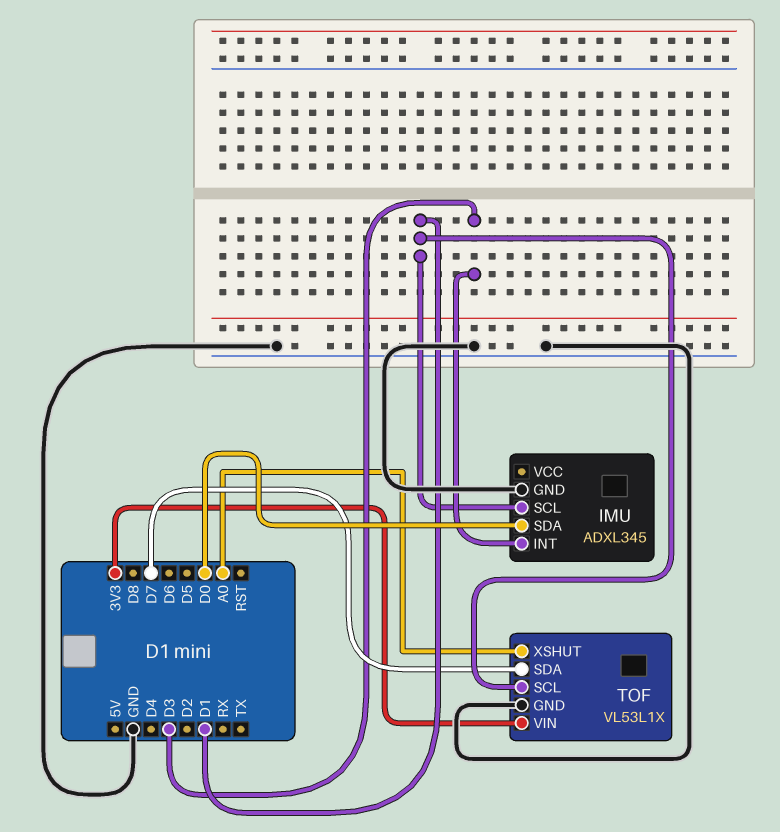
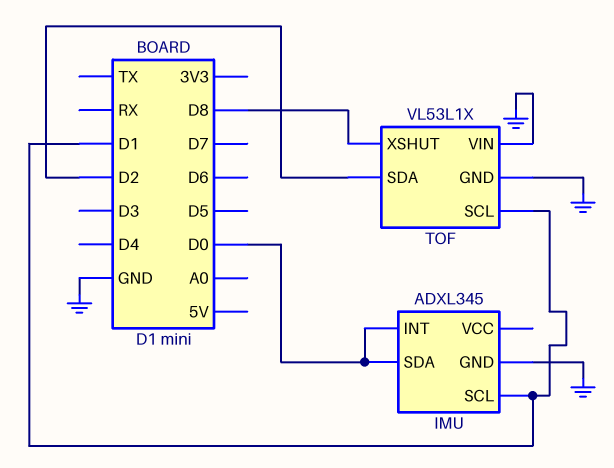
IMU pin INT: D3 -> D0
TOF pin SDA: D7 -> D2
TOF pin VIN: 3V3 -> GND
TOF pin XSHUT: A0 -> D8

